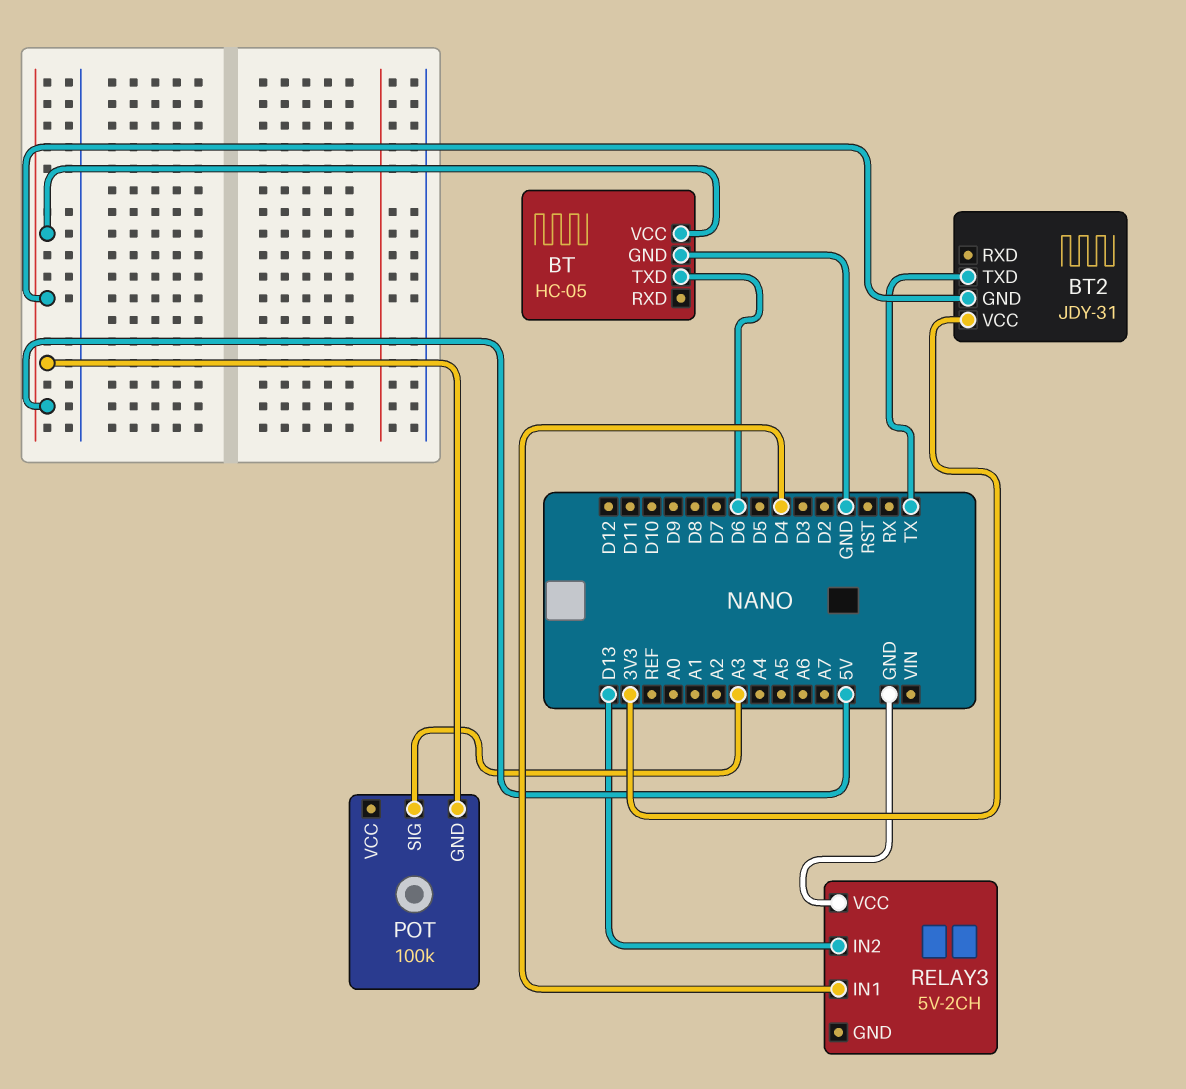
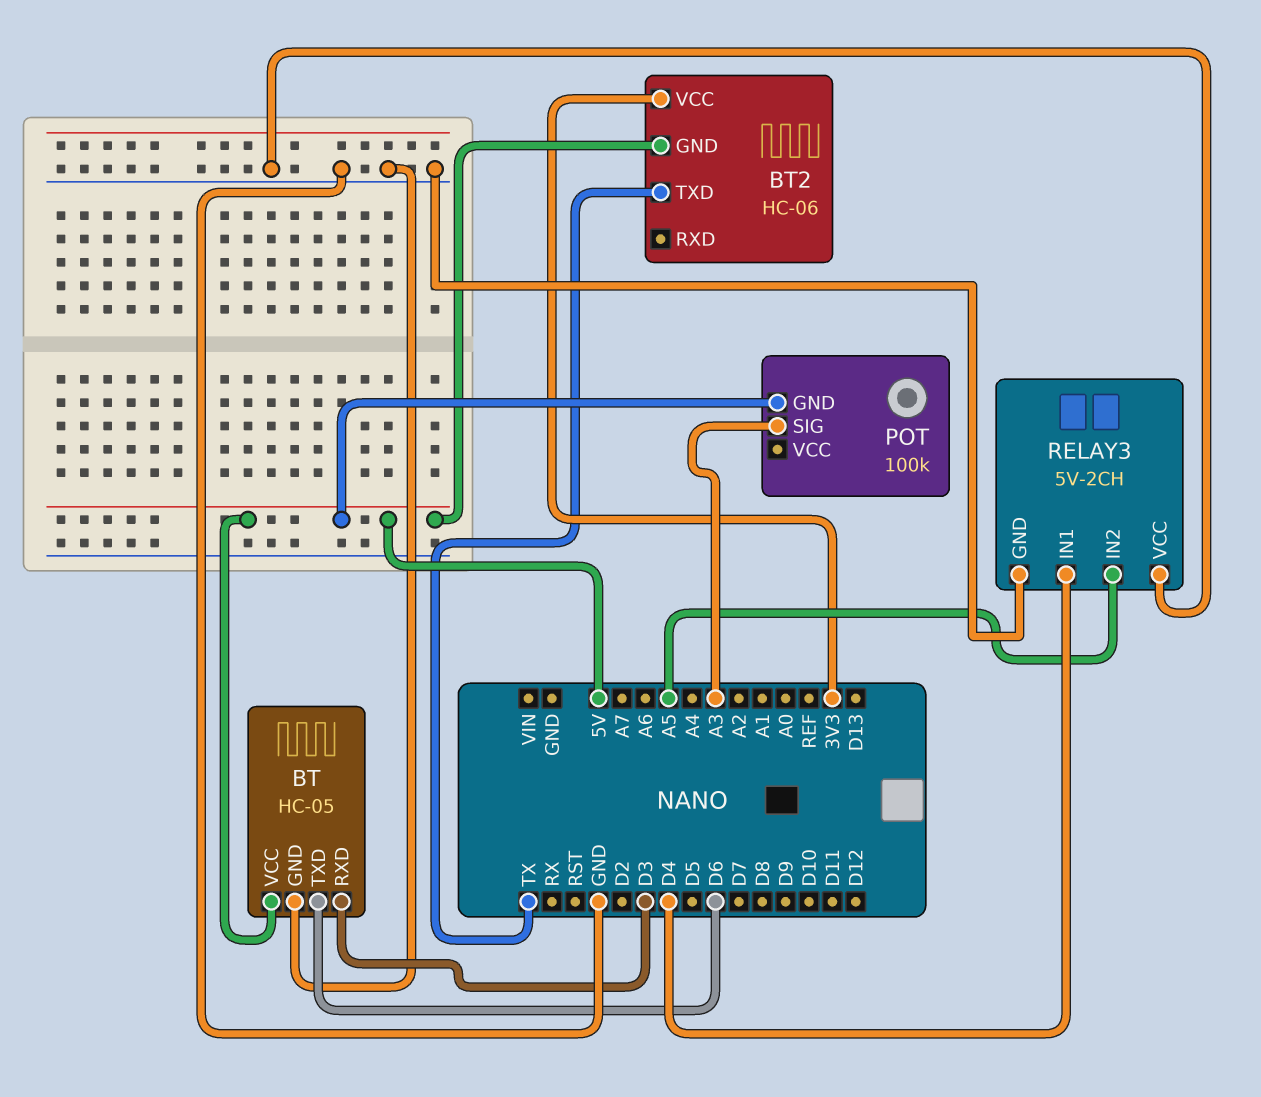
BT pin RXD: none -> D3
BT2: JDY-31 -> HC-06
RELAY3 pin GND: none -> GND
RELAY3 pin IN2: D13 -> A5

